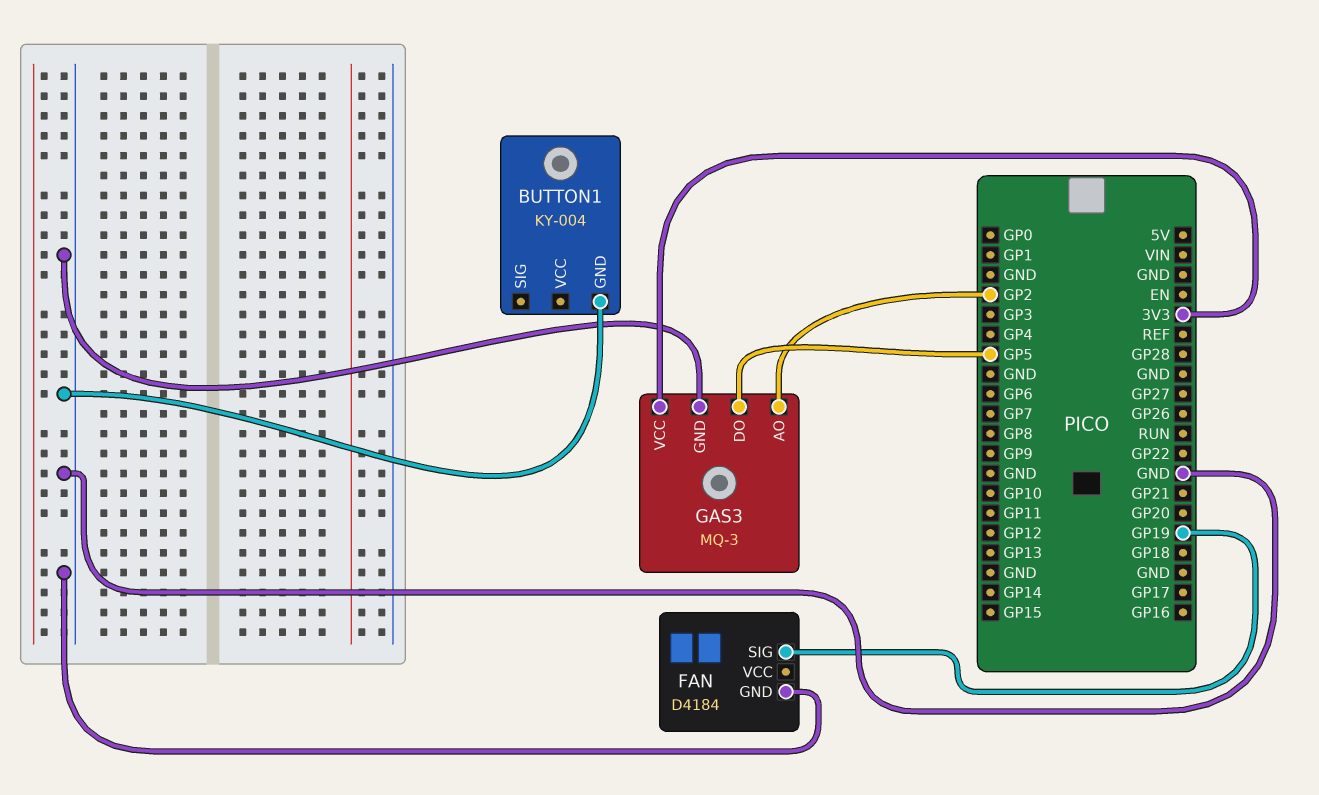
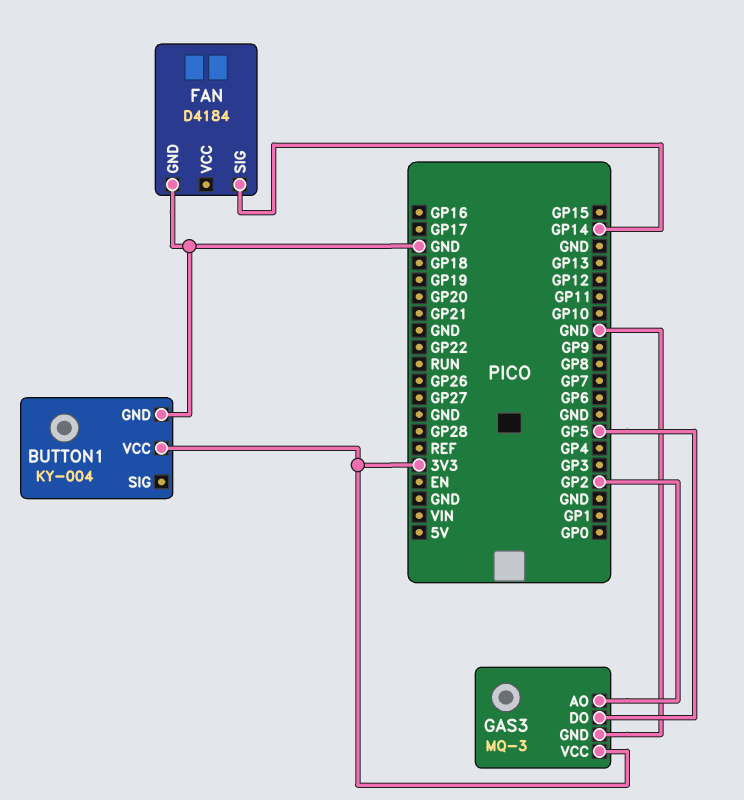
BUTTON1 pin VCC: none -> 3V3
FAN pin SIG: GP19 -> GP14

